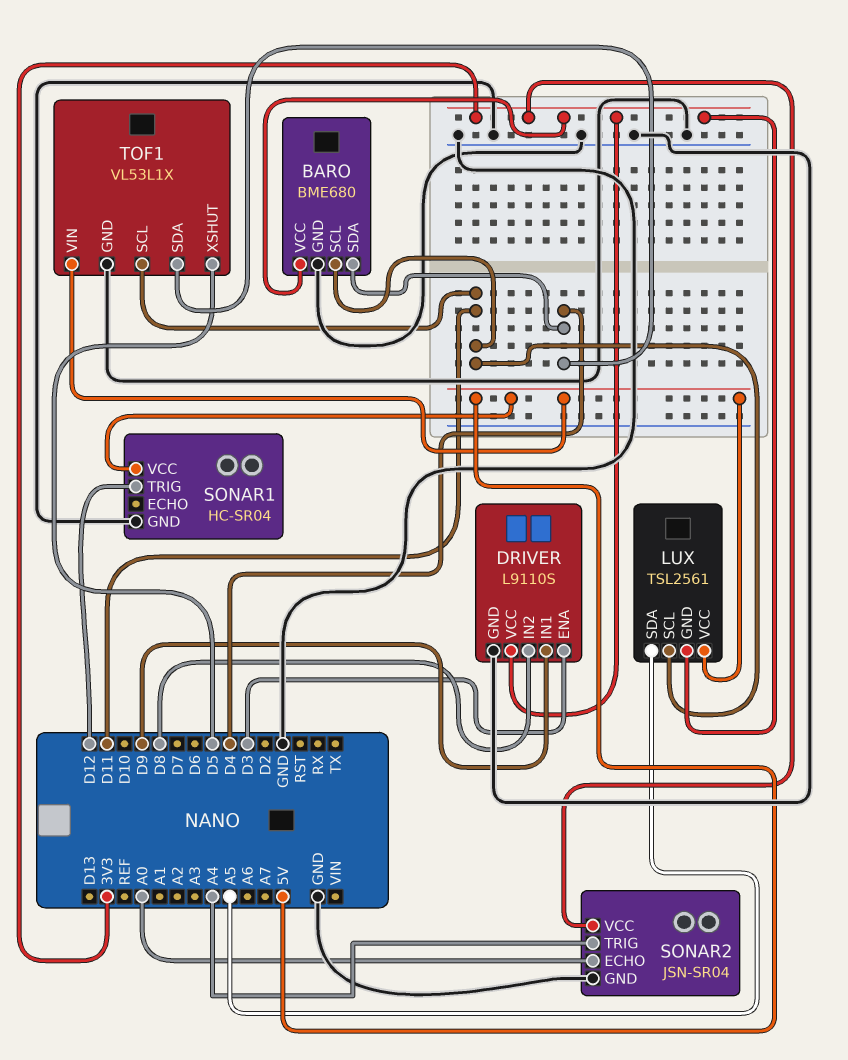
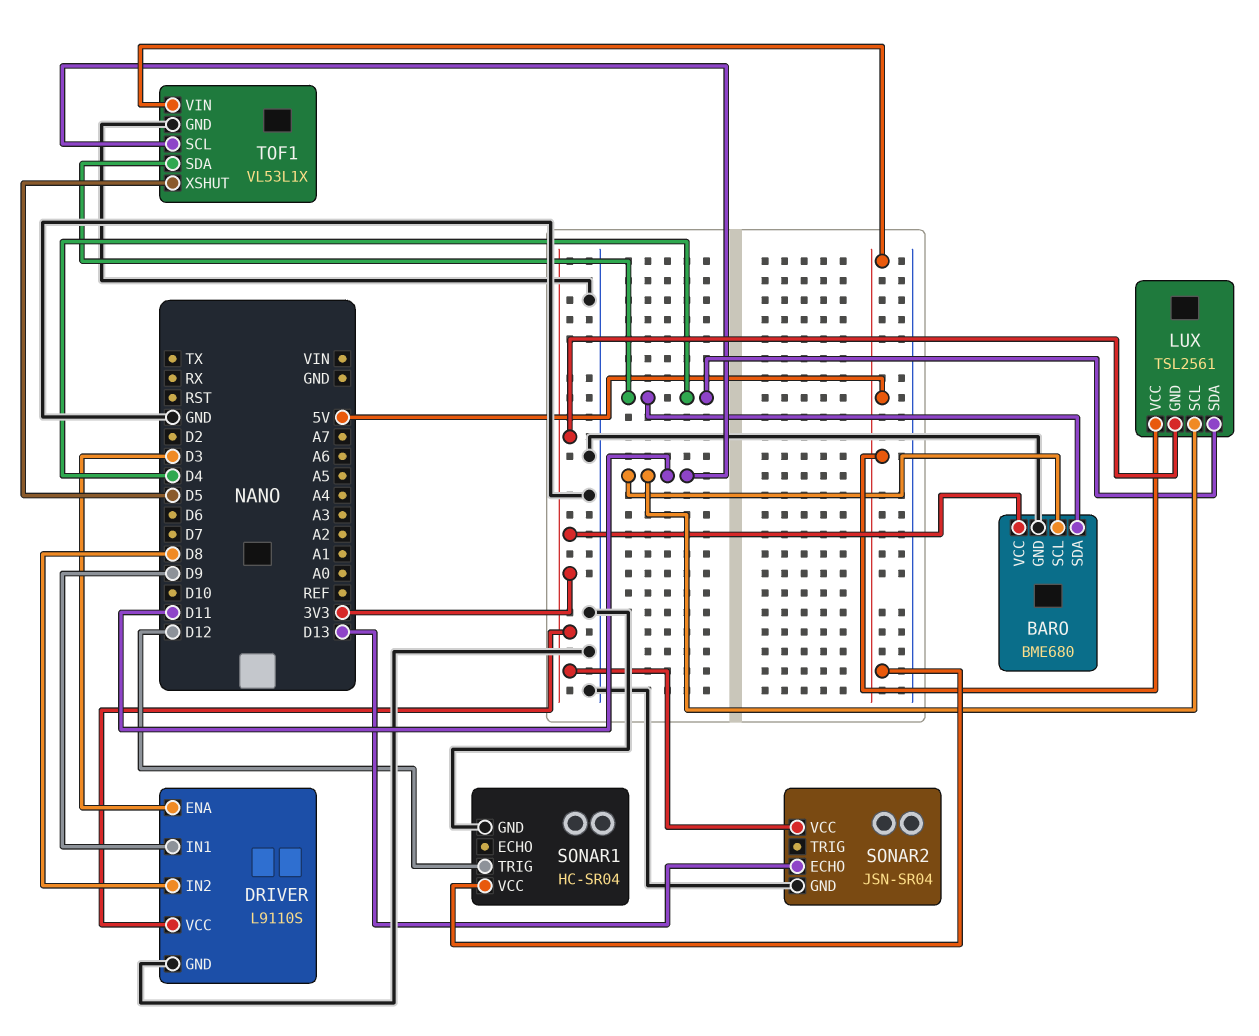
LUX pin SDA: A5 -> D4
SONAR2 pin ECHO: A0 -> D13
SONAR2 pin TRIG: A4 -> none

